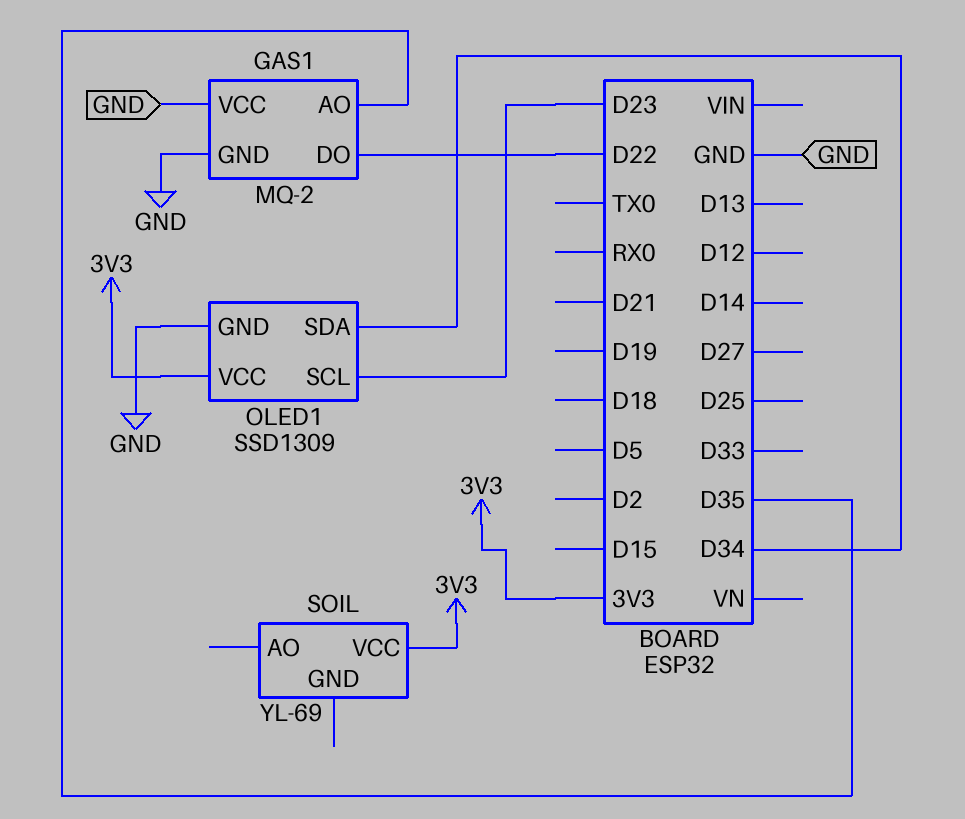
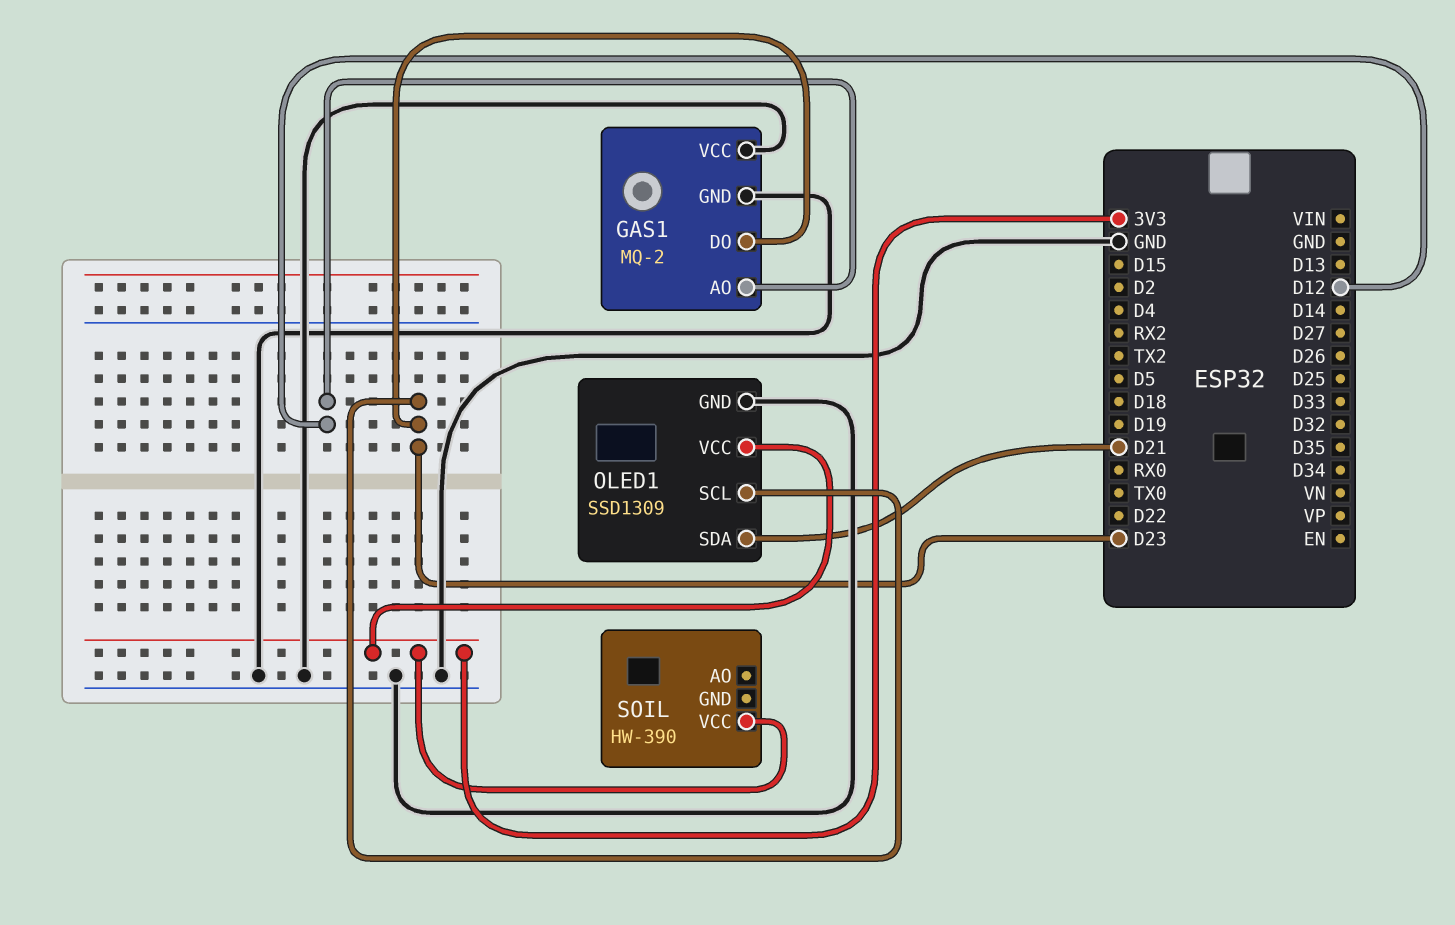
GAS1 pin AO: D35 -> D12
GAS1 pin DO: D22 -> D23
OLED1 pin SDA: D34 -> D21
SOIL: YL-69 -> HW-390

